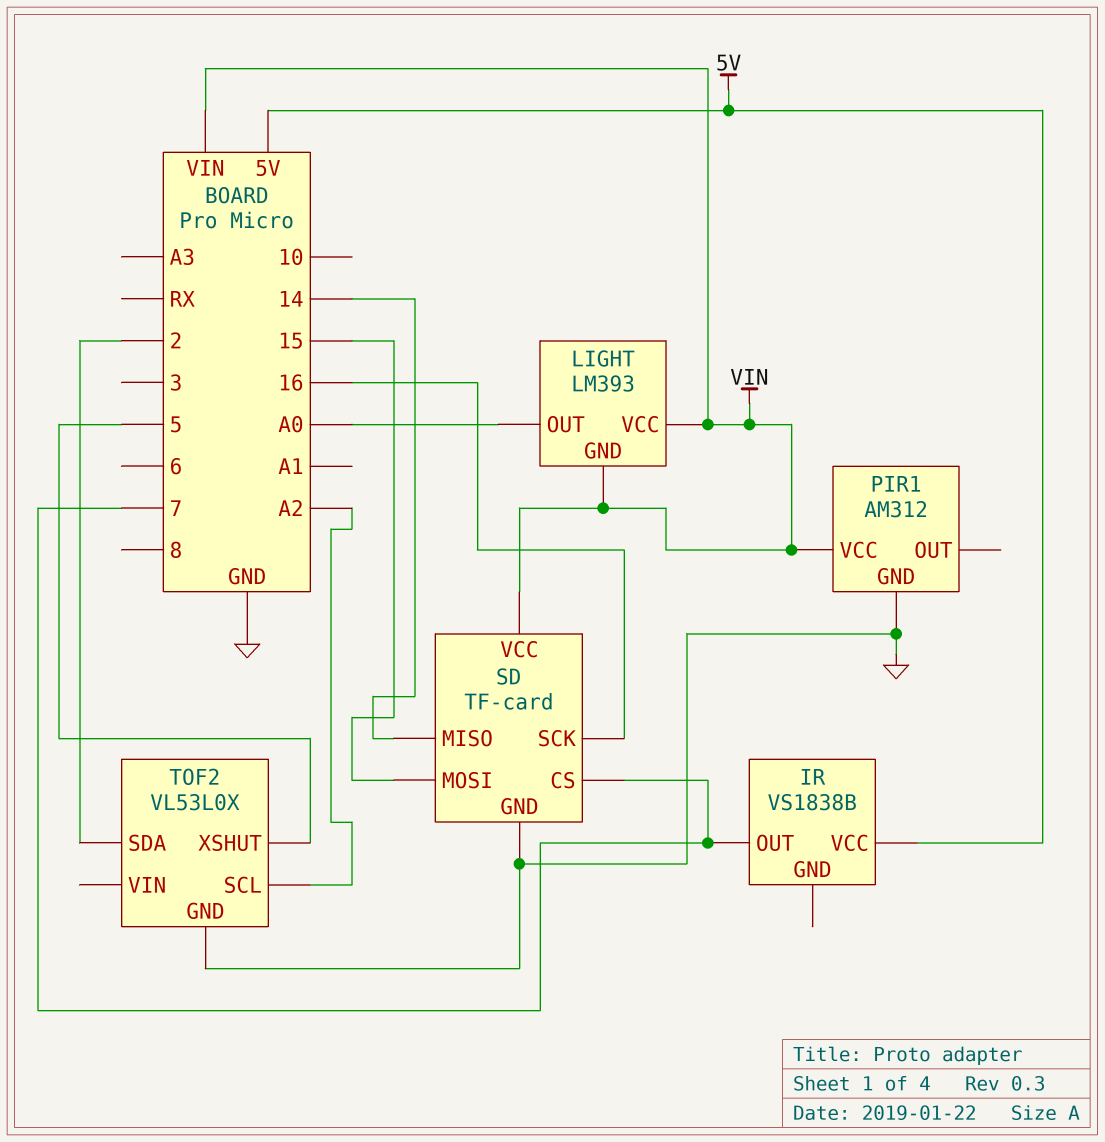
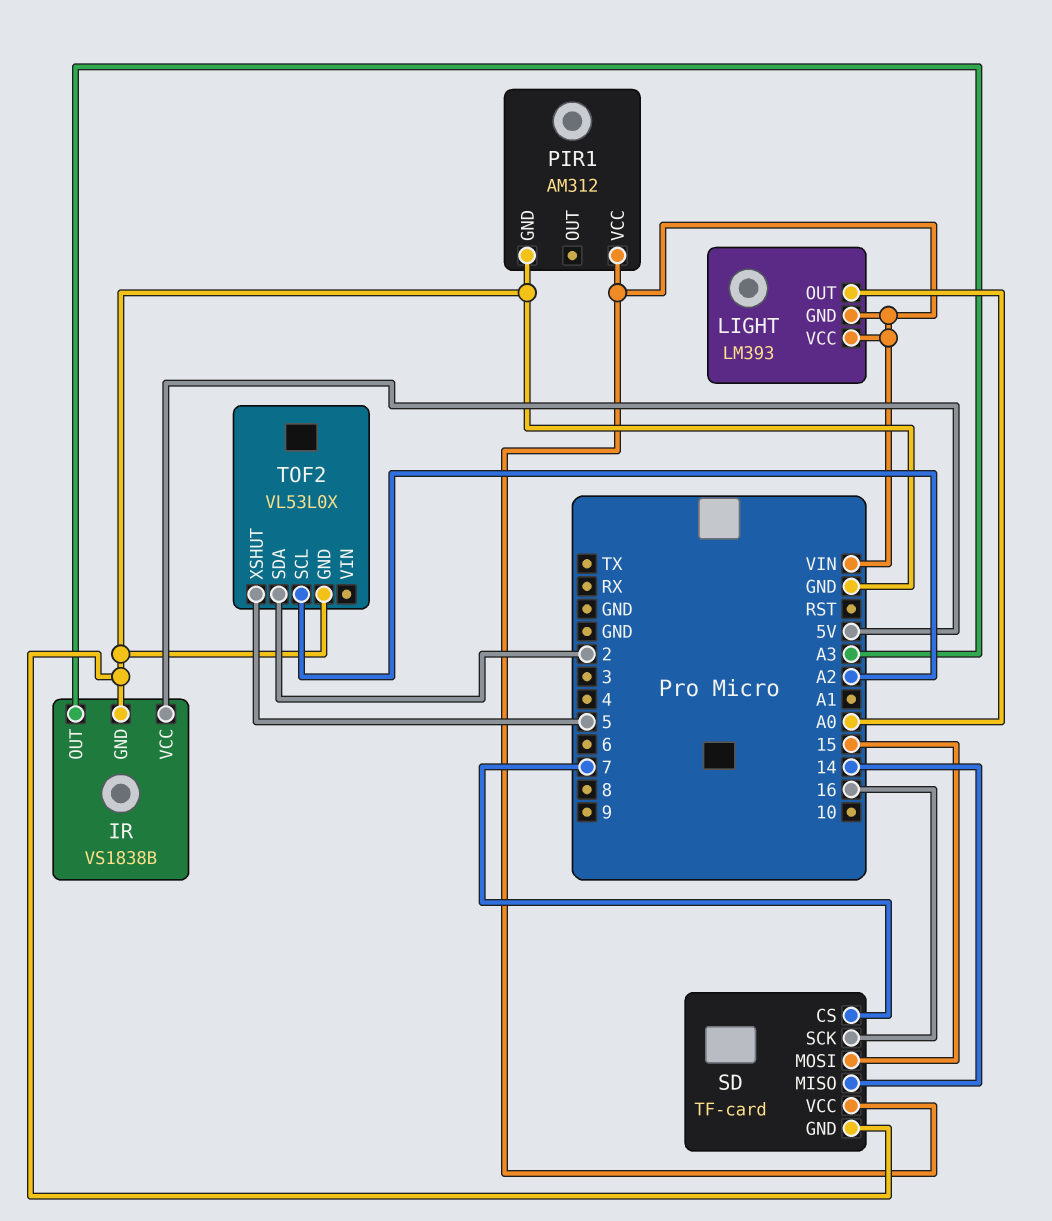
IR pin GND: none -> GND
IR pin OUT: 7 -> A3

